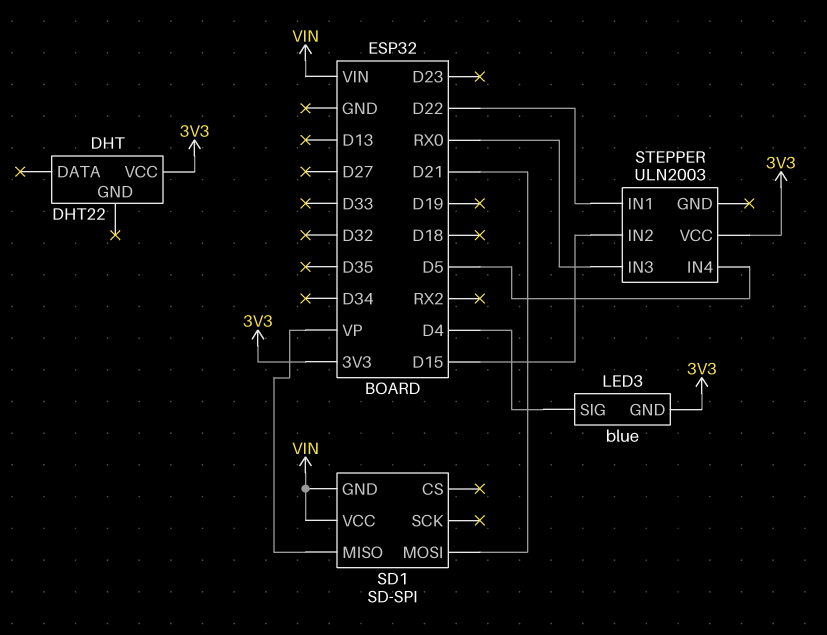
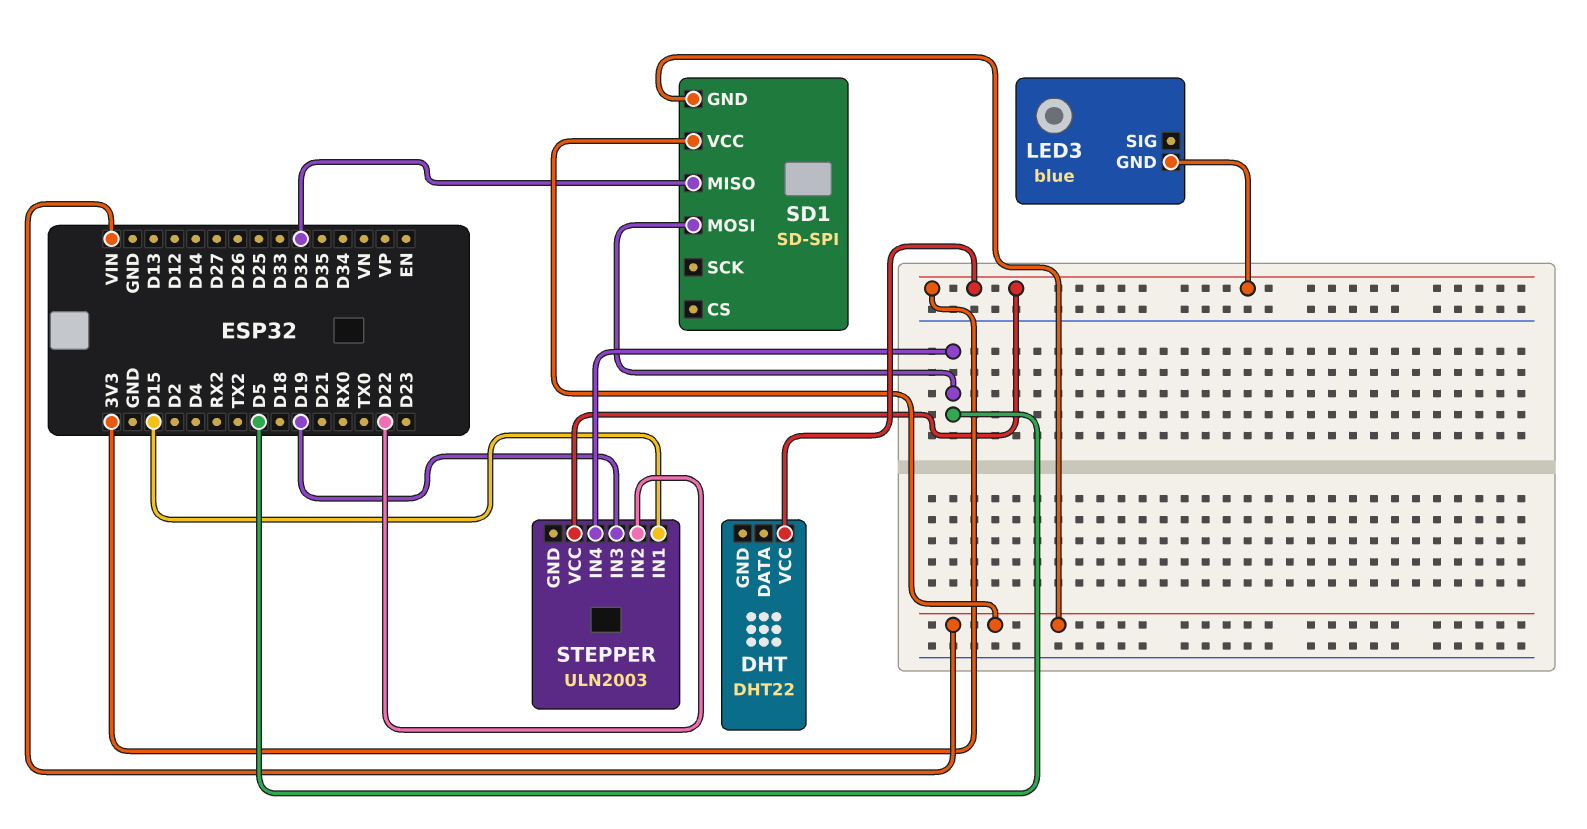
LED3 pin SIG: D4 -> none
SD1 pin MISO: VP -> D32
SD1 pin MOSI: D21 -> D5
STEPPER pin IN1: D22 -> D15
STEPPER pin IN2: D15 -> D22
STEPPER pin IN3: RX0 -> D19

